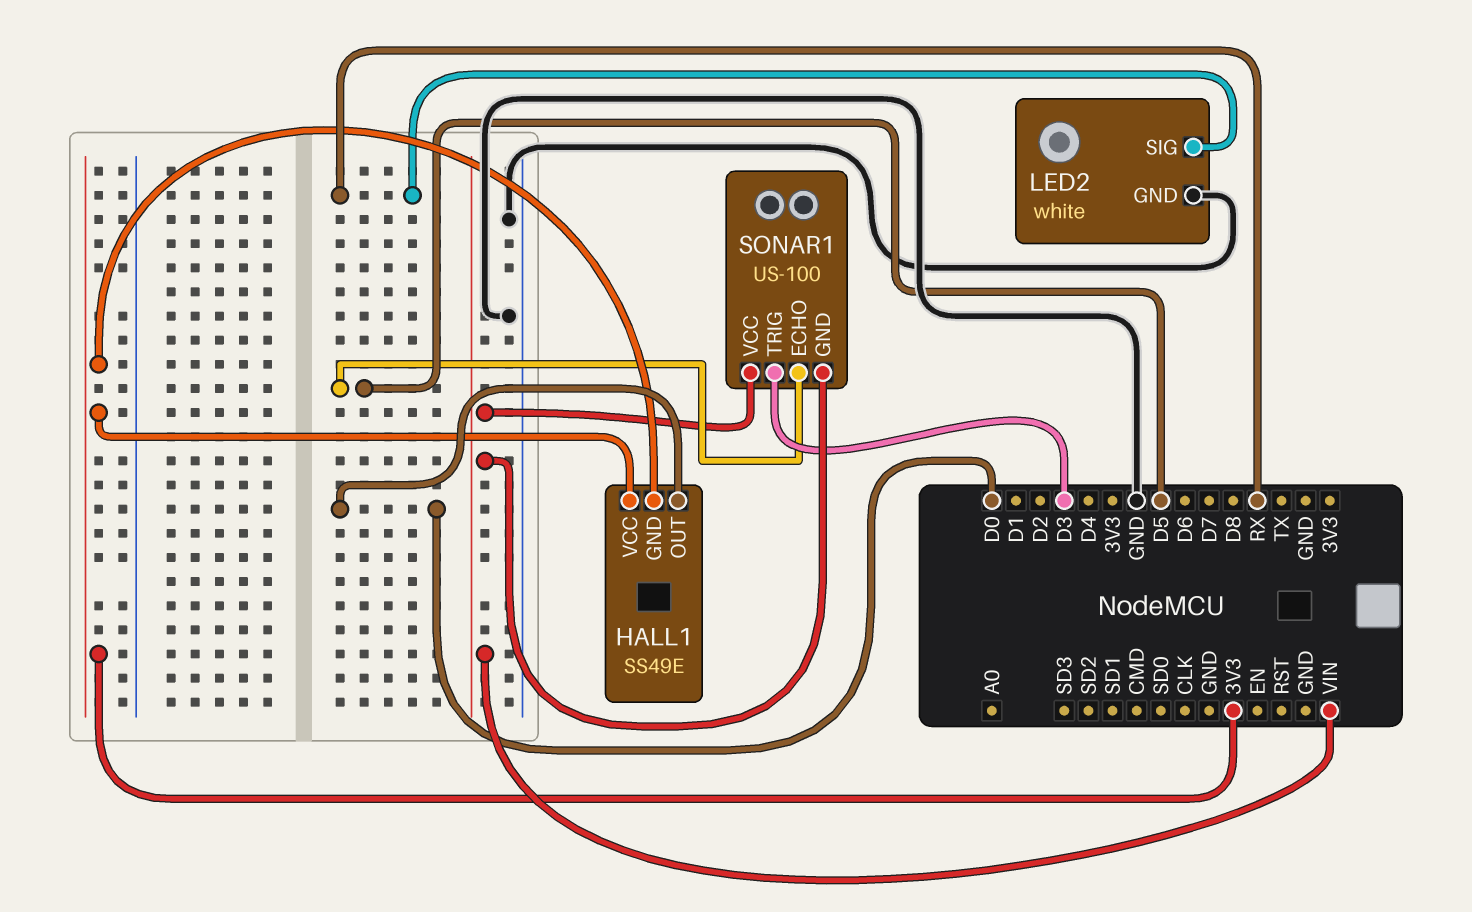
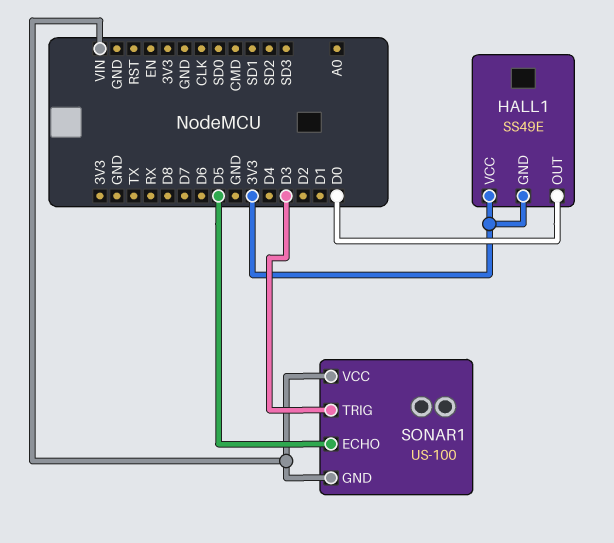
LED2: white -> none
LED2 pin GND: GND -> none
LED2 pin SIG: RX -> none

